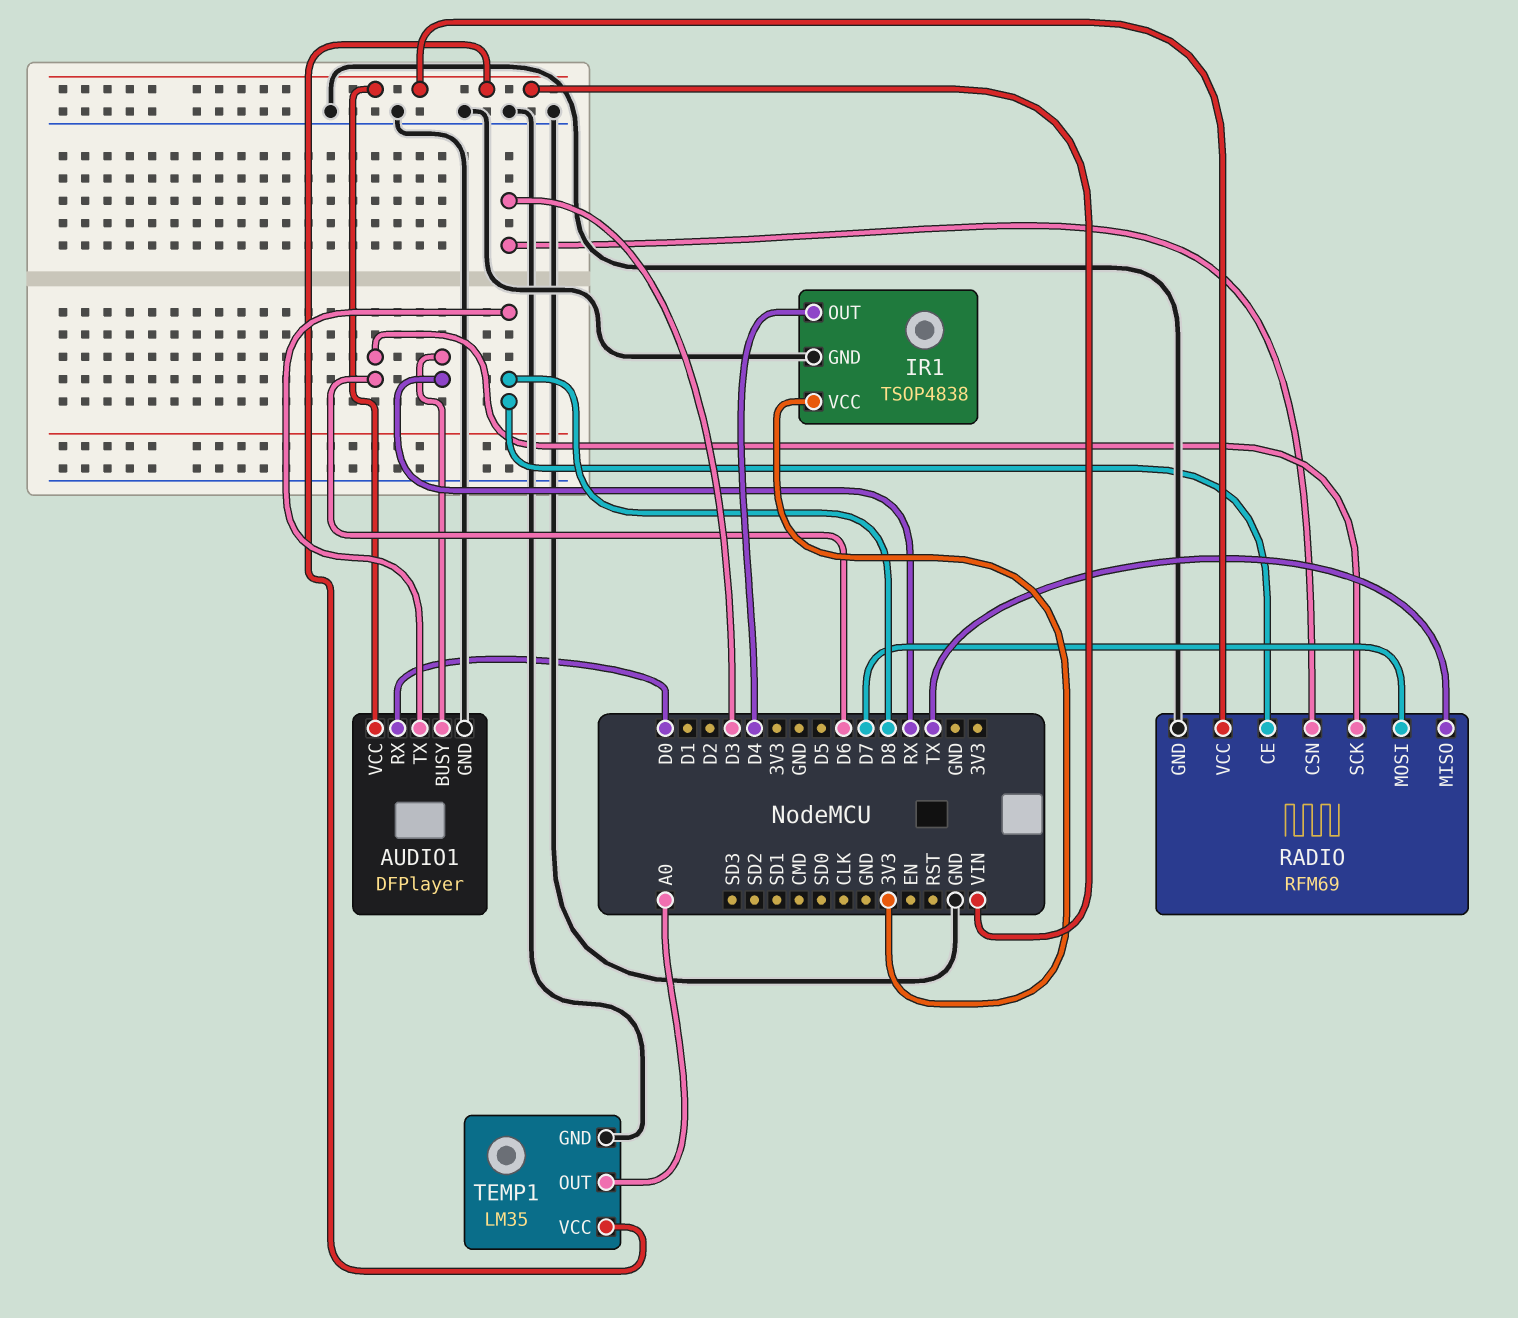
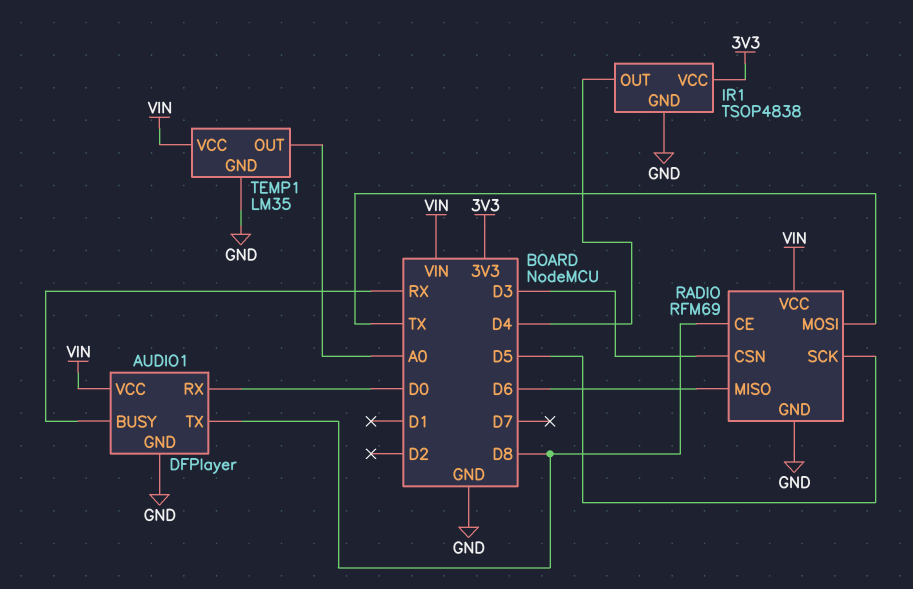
RADIO pin MISO: TX -> D6
RADIO pin MOSI: D7 -> TX
RADIO pin SCK: D6 -> D5

